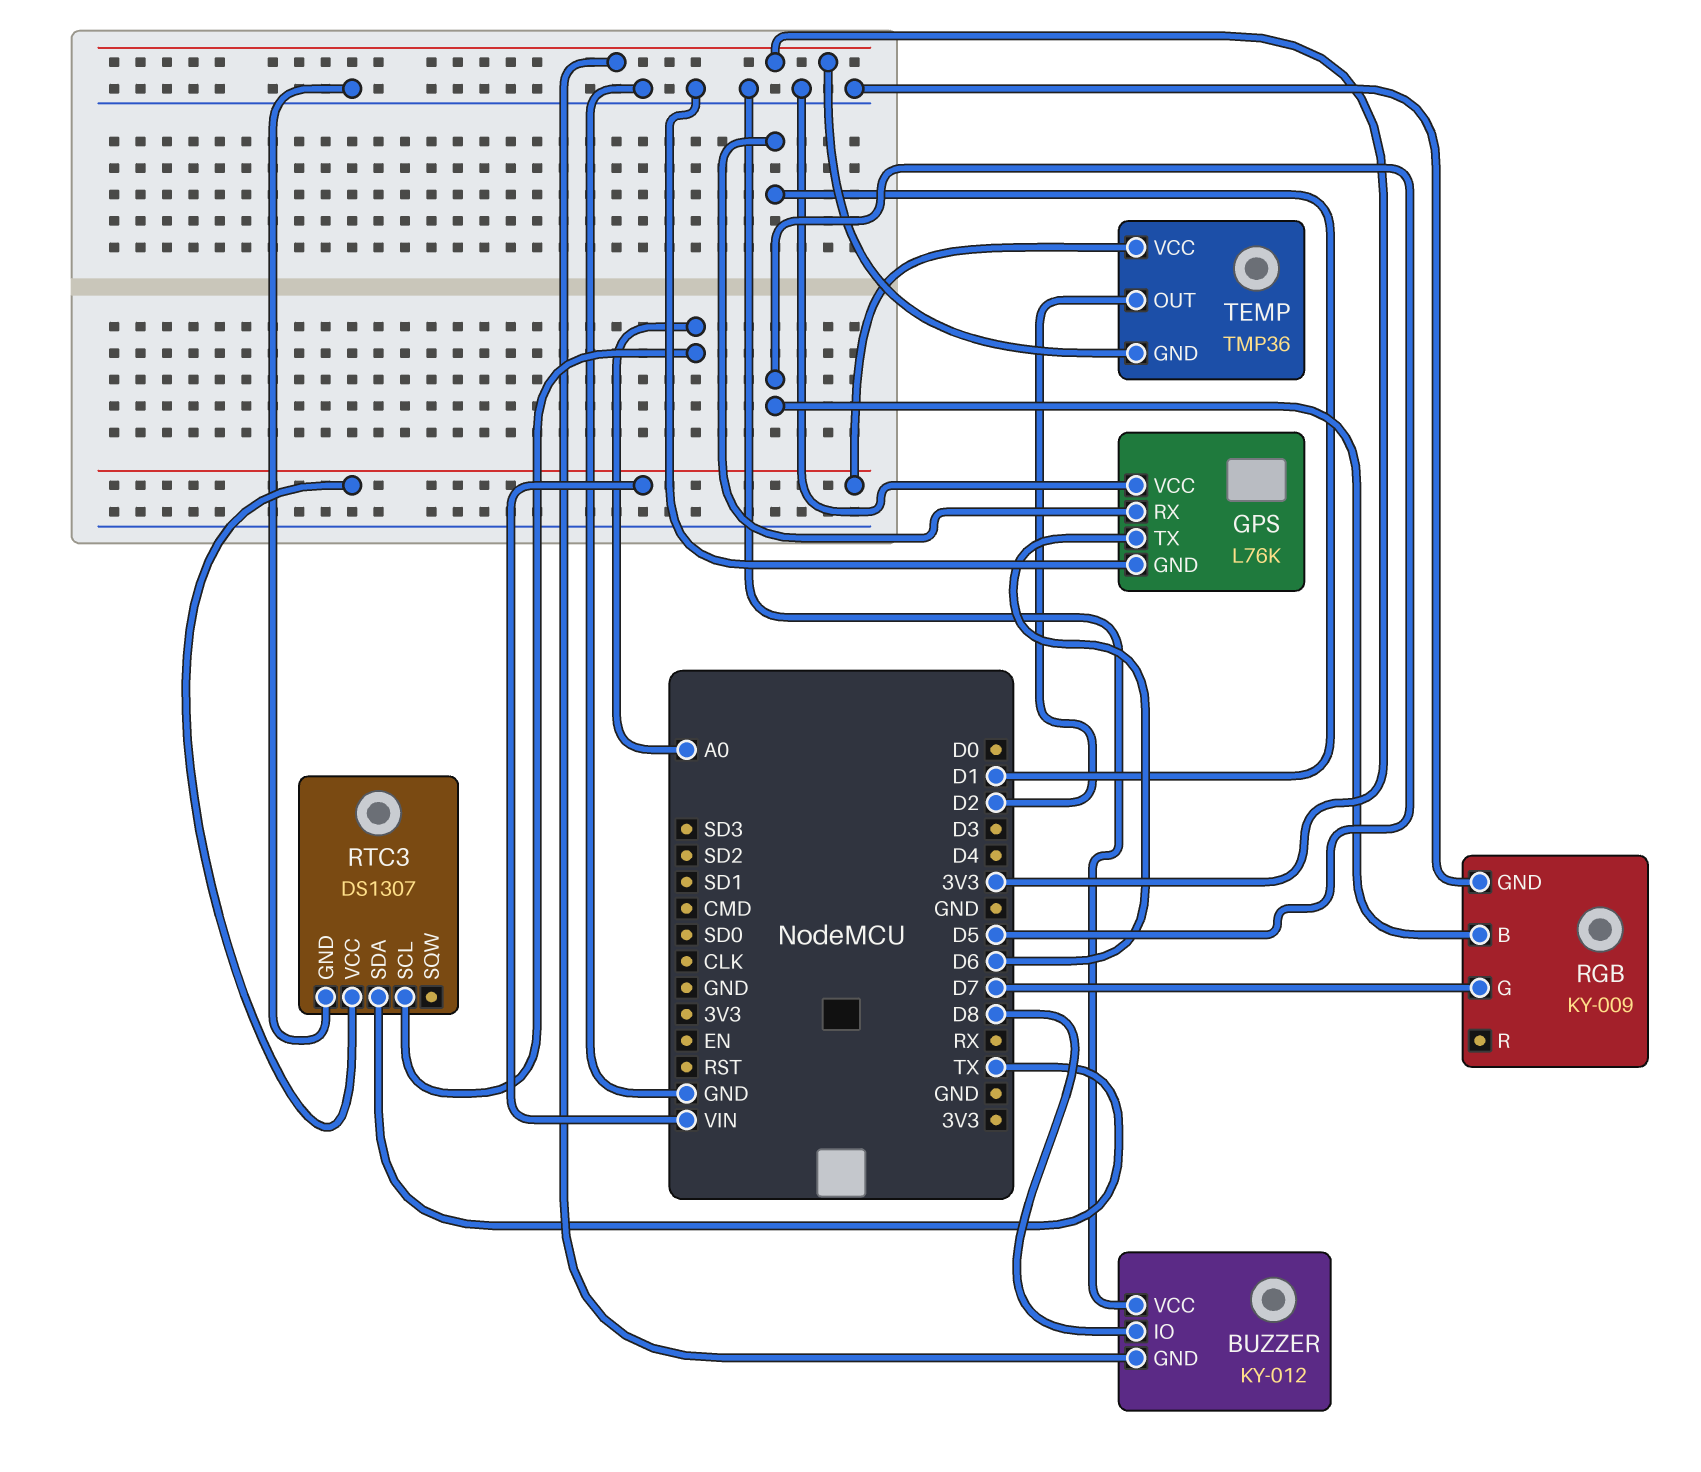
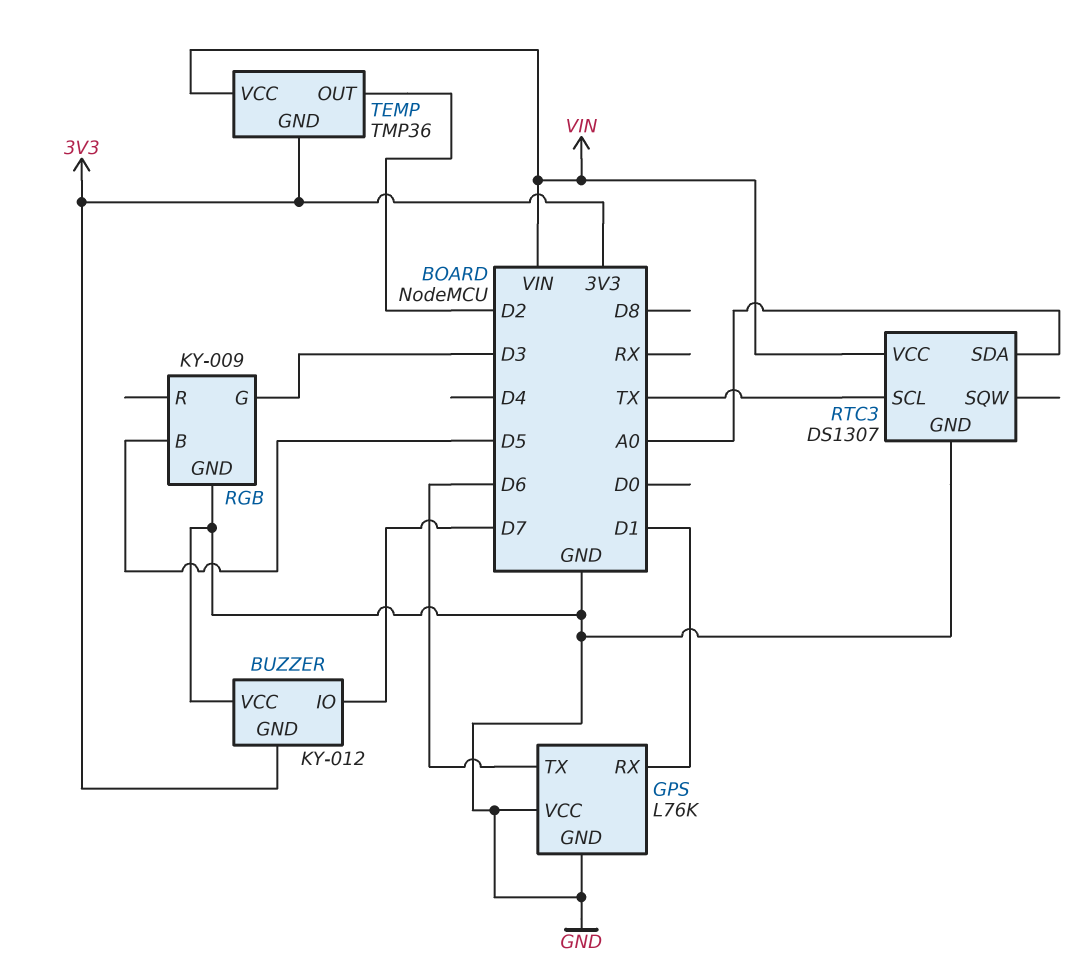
BUZZER pin IO: D8 -> D7
RGB pin G: D7 -> D3
RTC3 pin SCL: A0 -> TX
RTC3 pin SDA: TX -> A0

